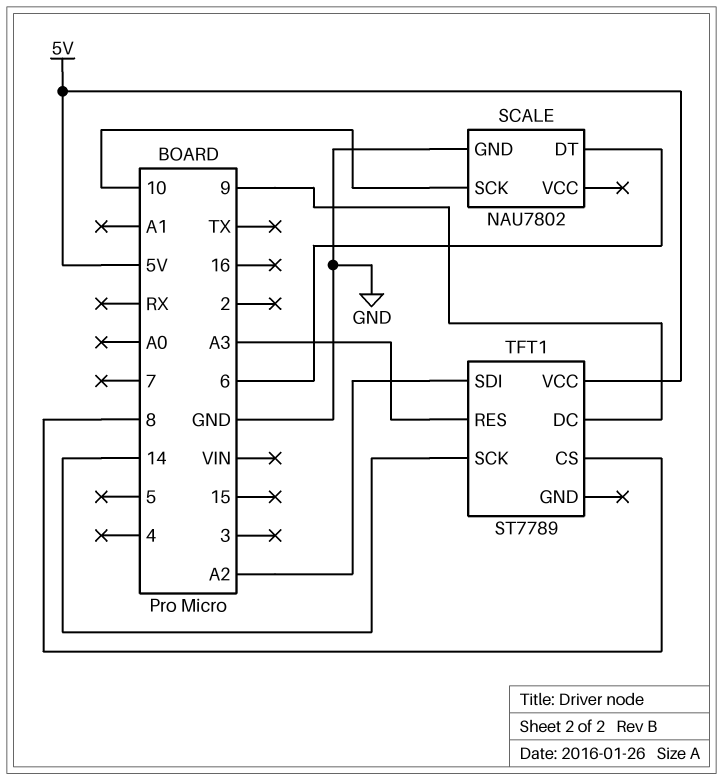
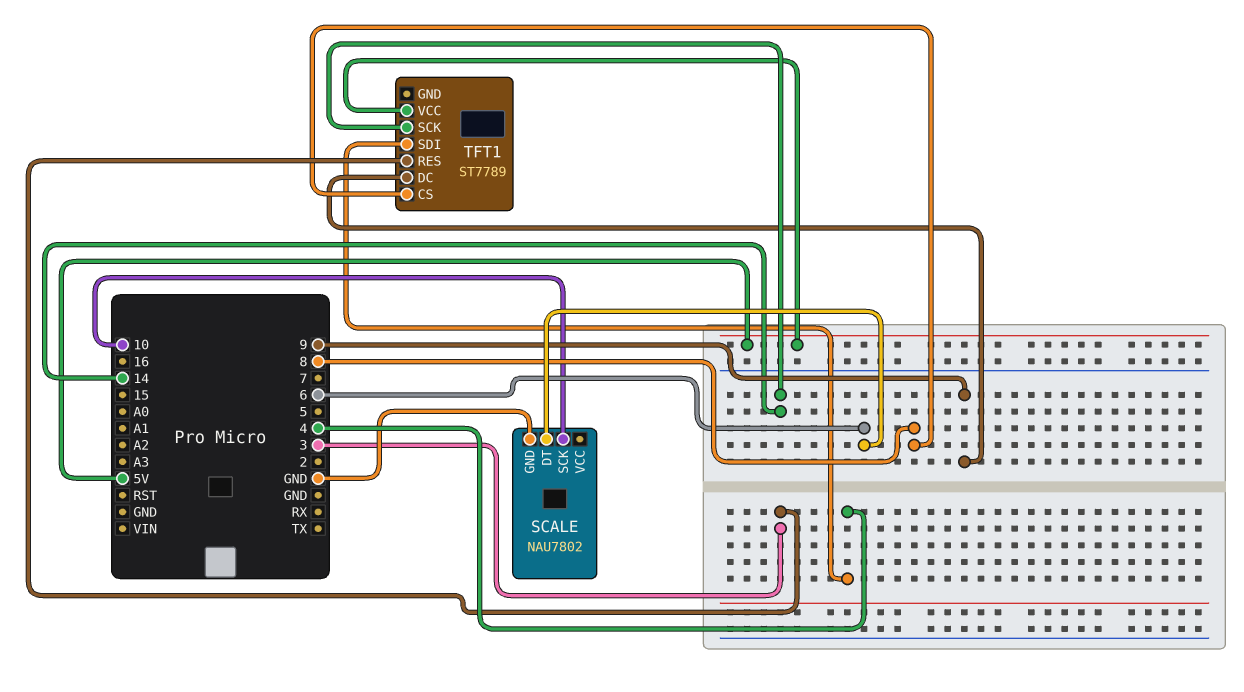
TFT1 pin RES: A3 -> 3
TFT1 pin SDI: A2 -> 4

